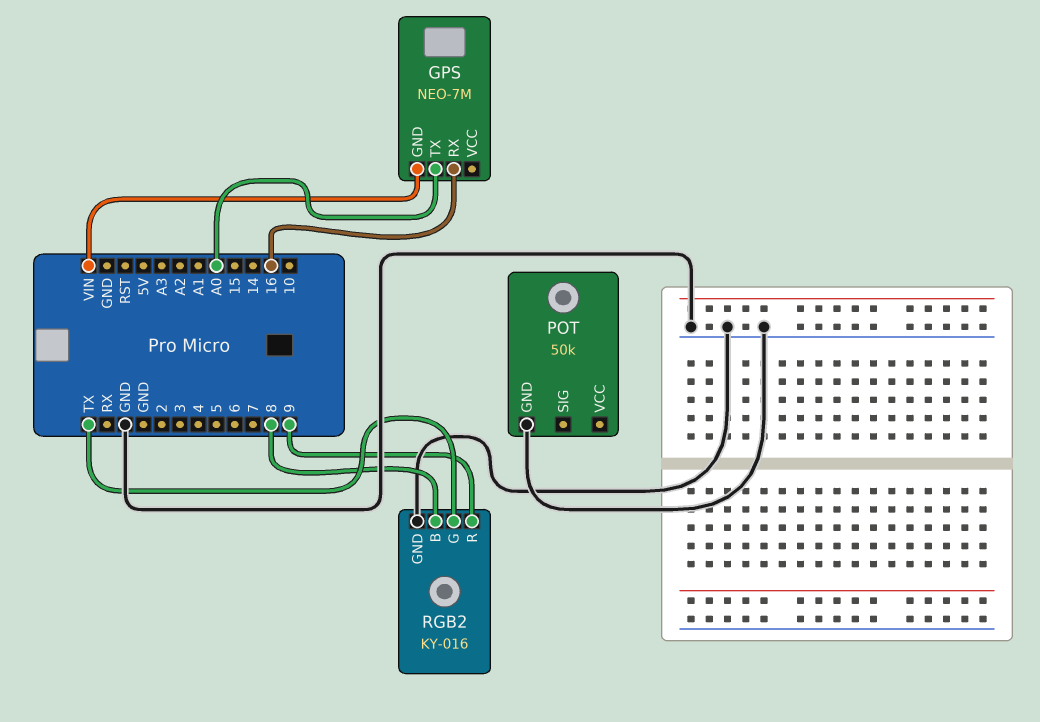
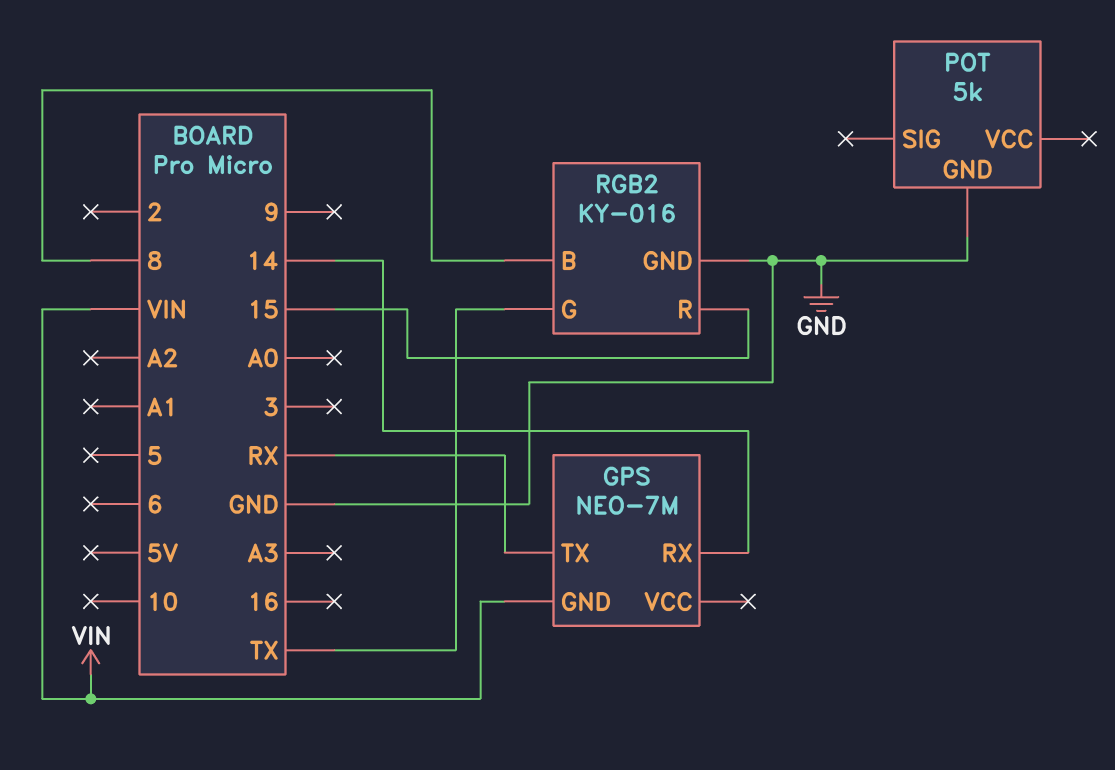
GPS pin RX: 16 -> 14
GPS pin TX: A0 -> RX
POT: 50k -> 5k
RGB2 pin R: 9 -> 15

